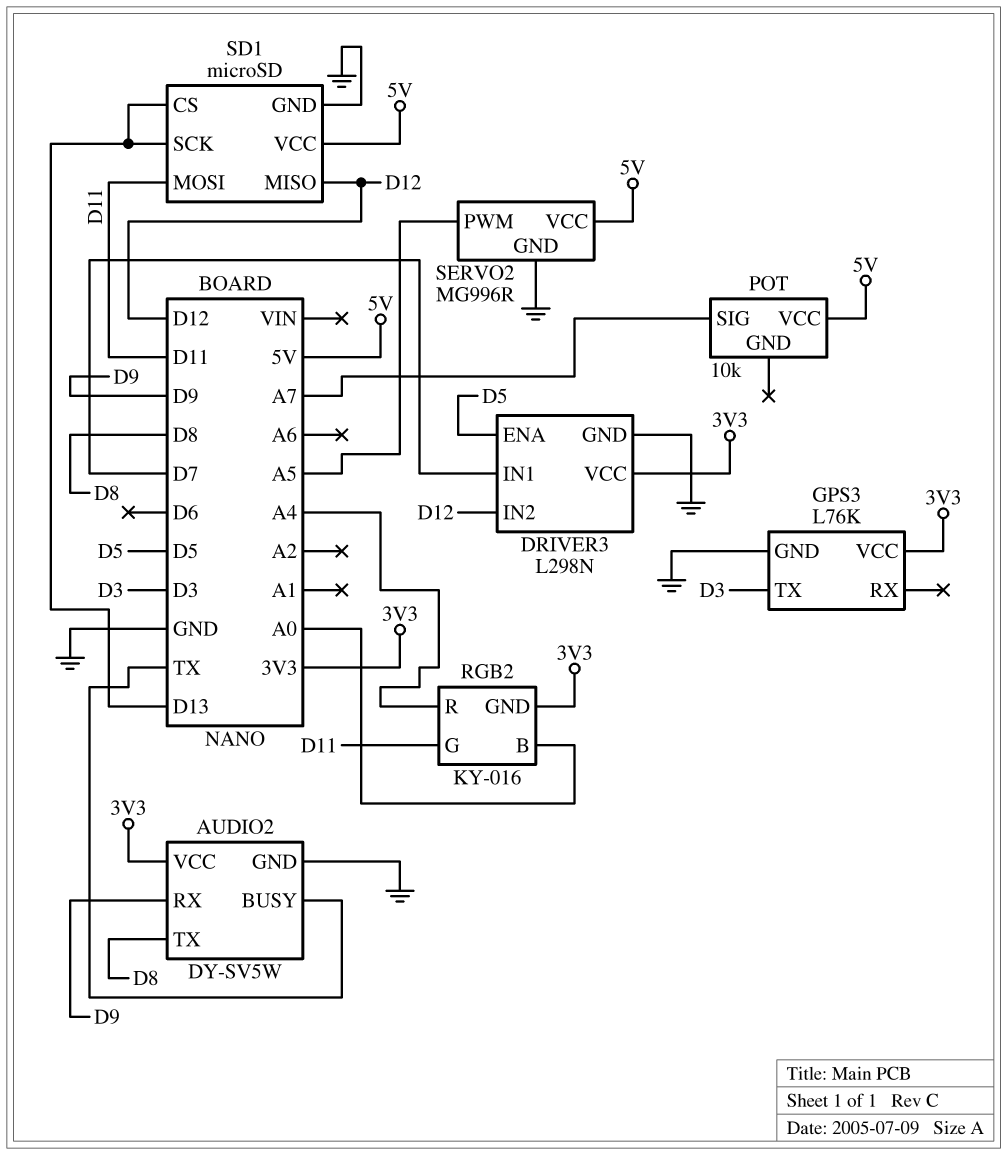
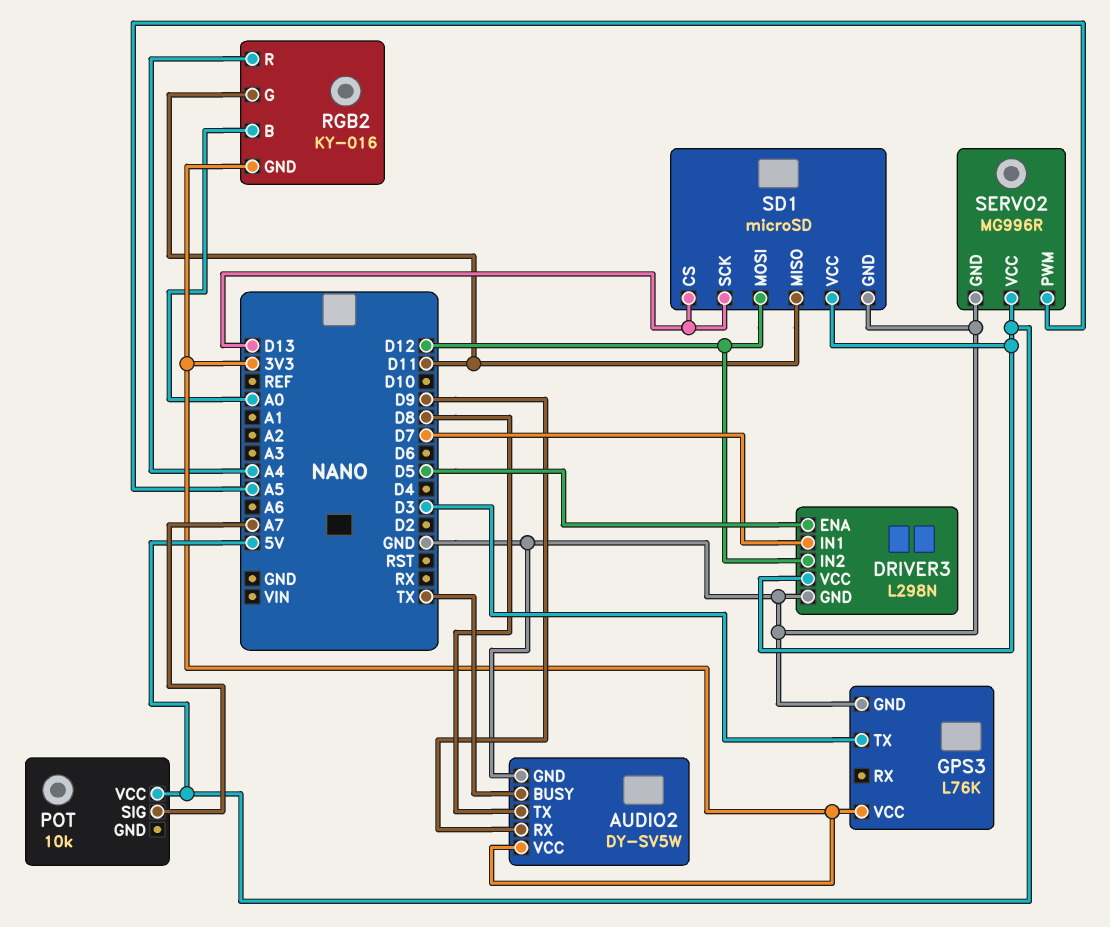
DRIVER3 pin VCC: 3V3 -> 5V
SD1 pin MISO: D12 -> D11
SD1 pin MOSI: D11 -> D12

